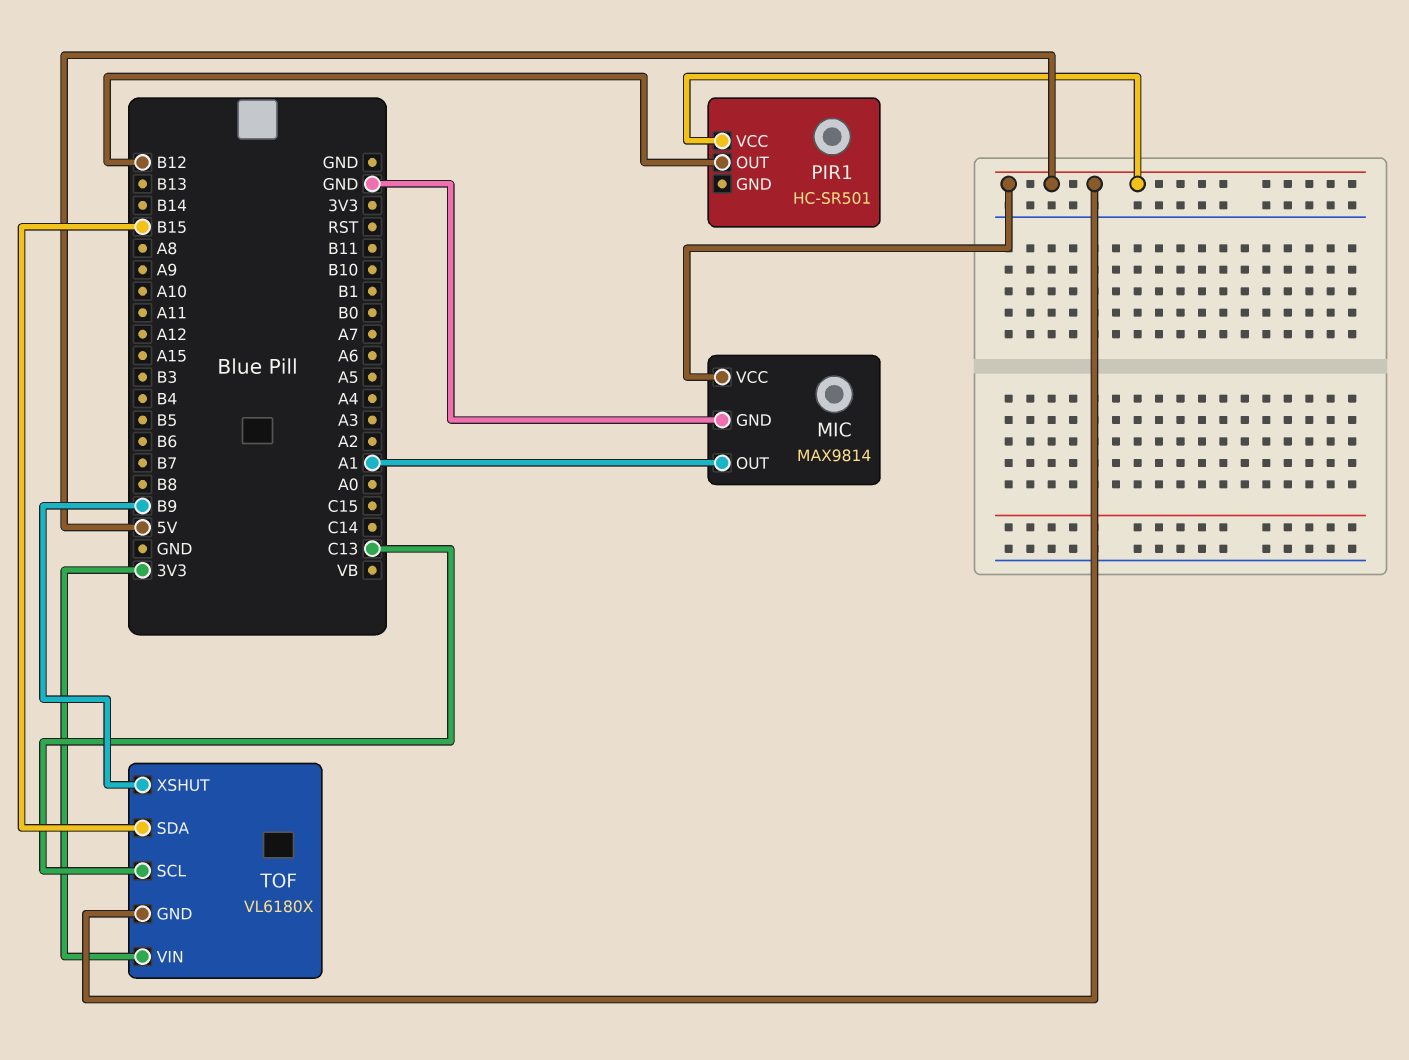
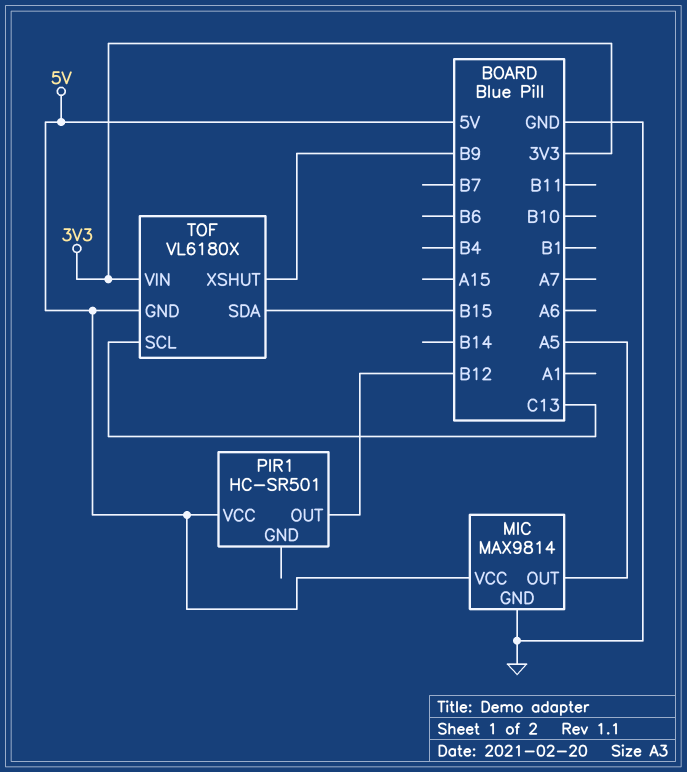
MIC pin OUT: A1 -> A5

